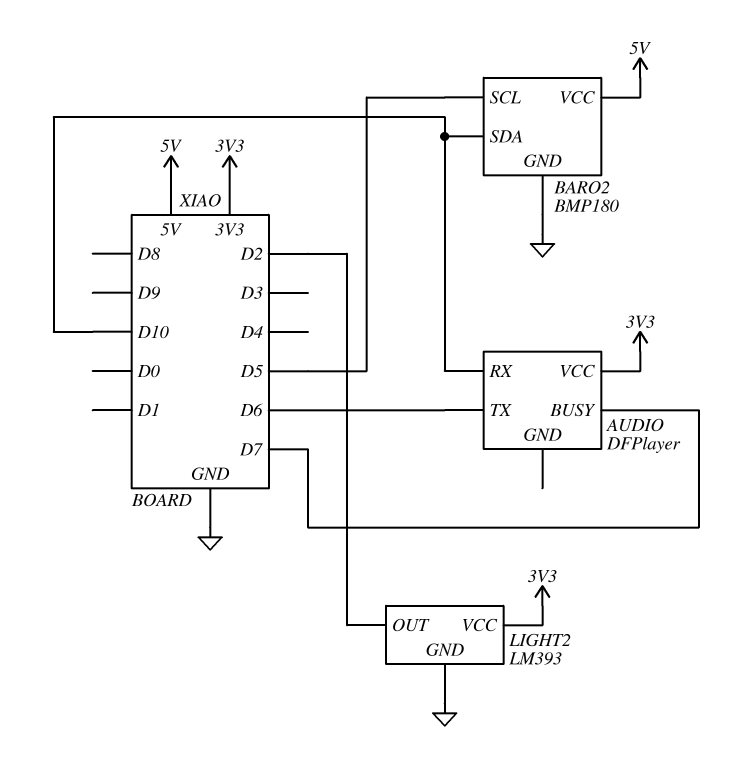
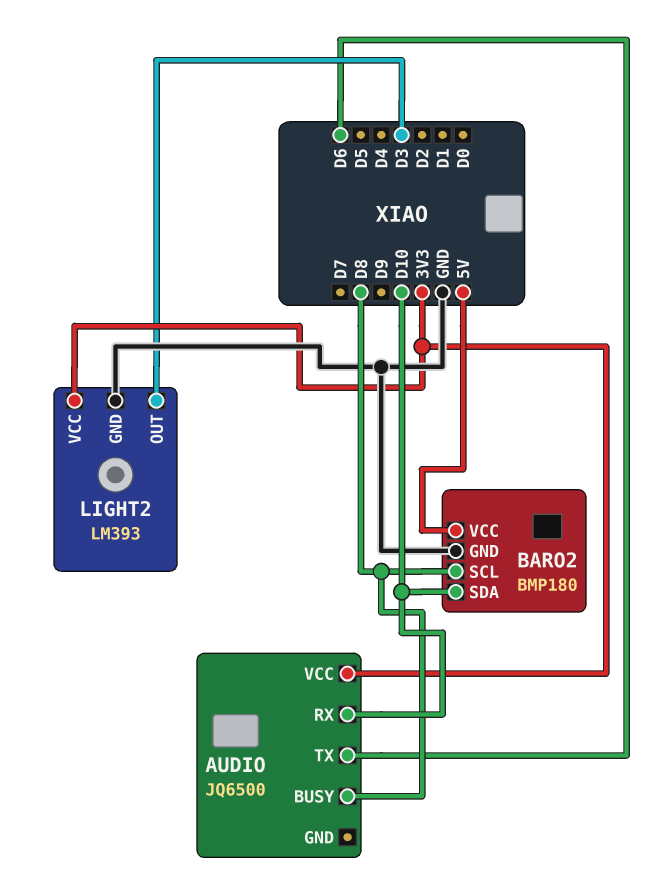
AUDIO: DFPlayer -> JQ6500
AUDIO pin BUSY: D7 -> D8
BARO2 pin SCL: D5 -> D8
LIGHT2 pin OUT: D2 -> D3

